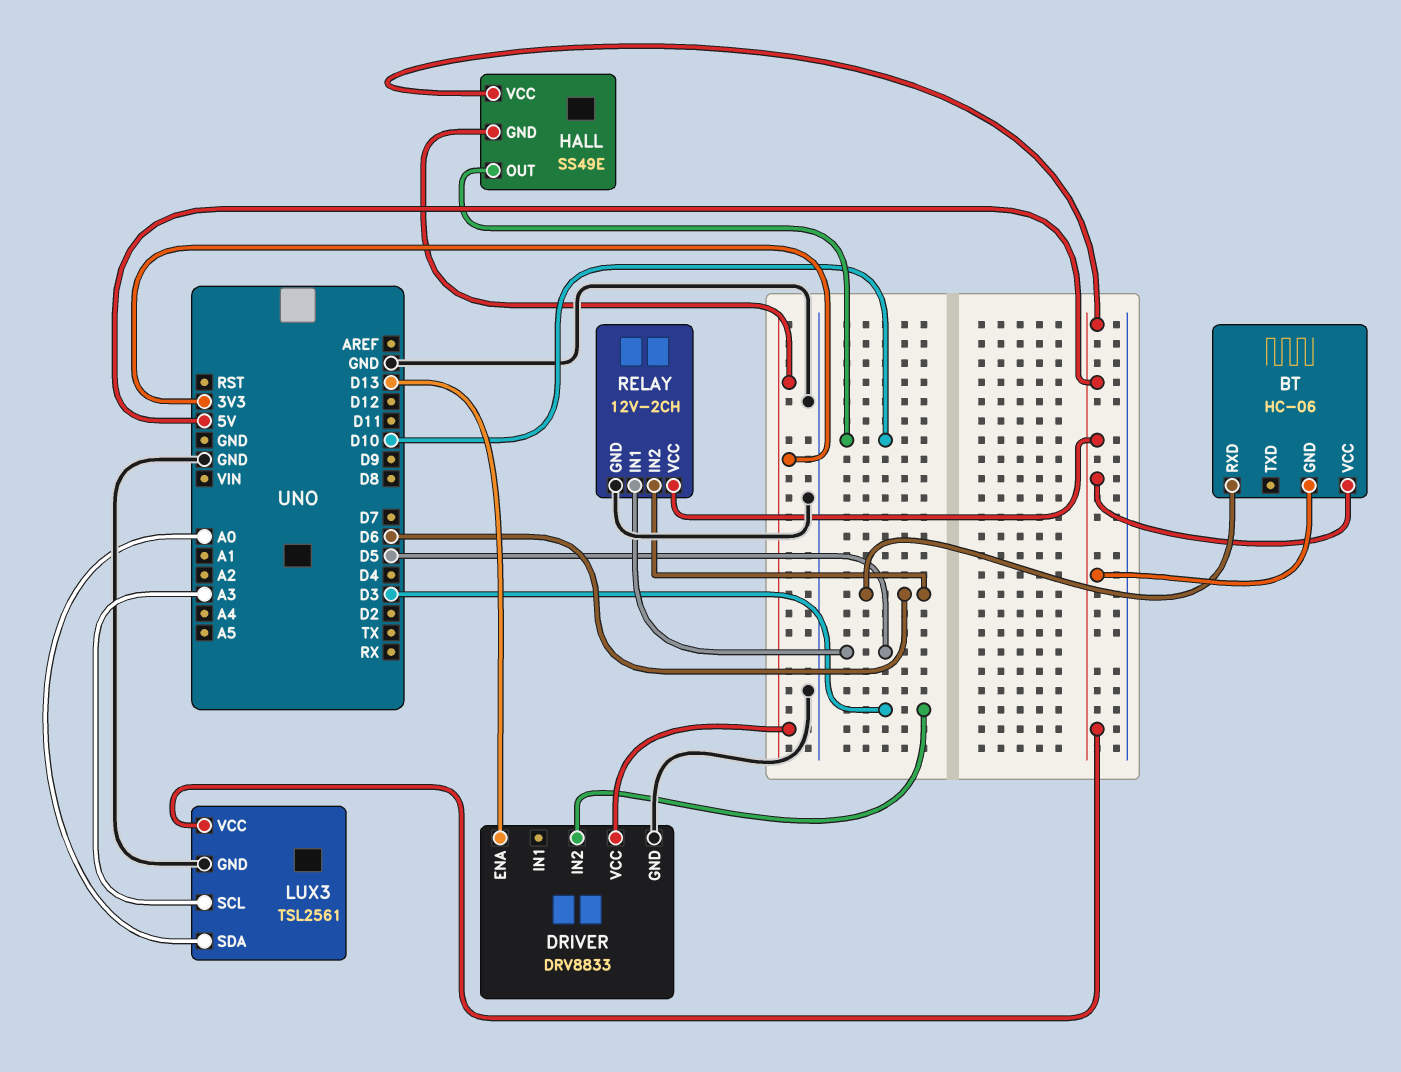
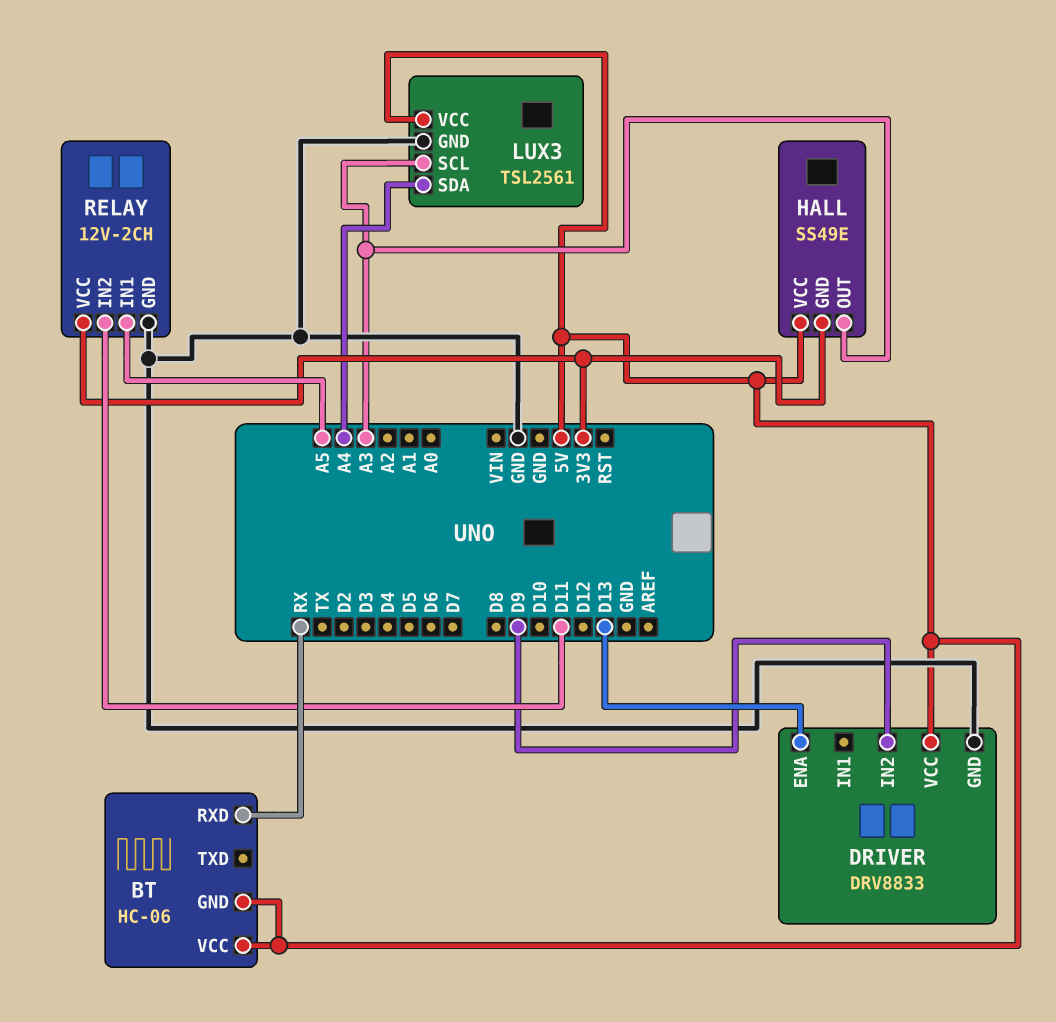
BT pin RXD: D6 -> RX
DRIVER pin IN2: D3 -> D9
DRIVER pin VCC: 3V3 -> 5V
HALL pin OUT: D10 -> A3
LUX3 pin SDA: A0 -> A4
RELAY pin IN1: D5 -> A5
RELAY pin IN2: D6 -> D11
RELAY pin VCC: 5V -> 3V3

